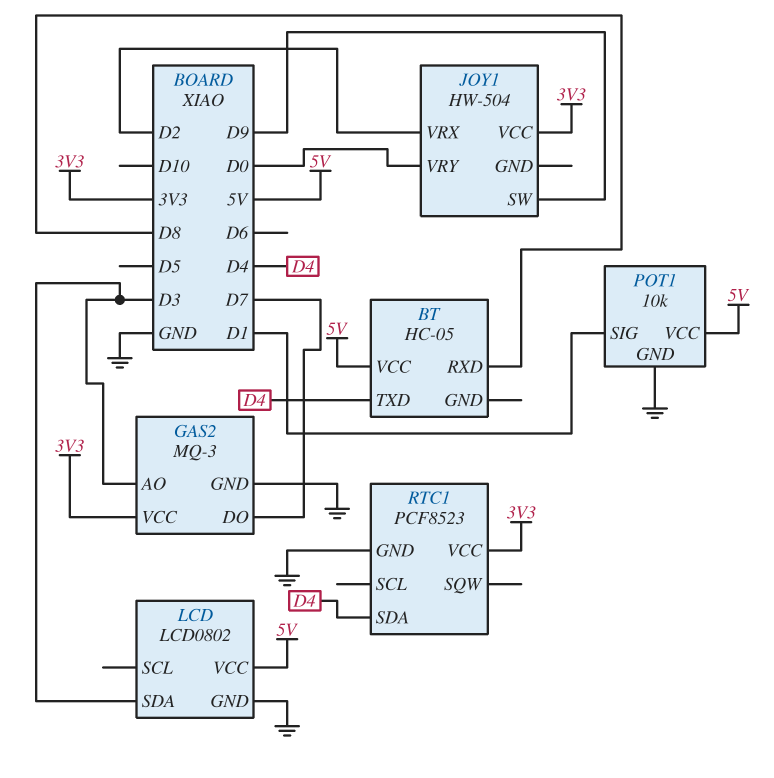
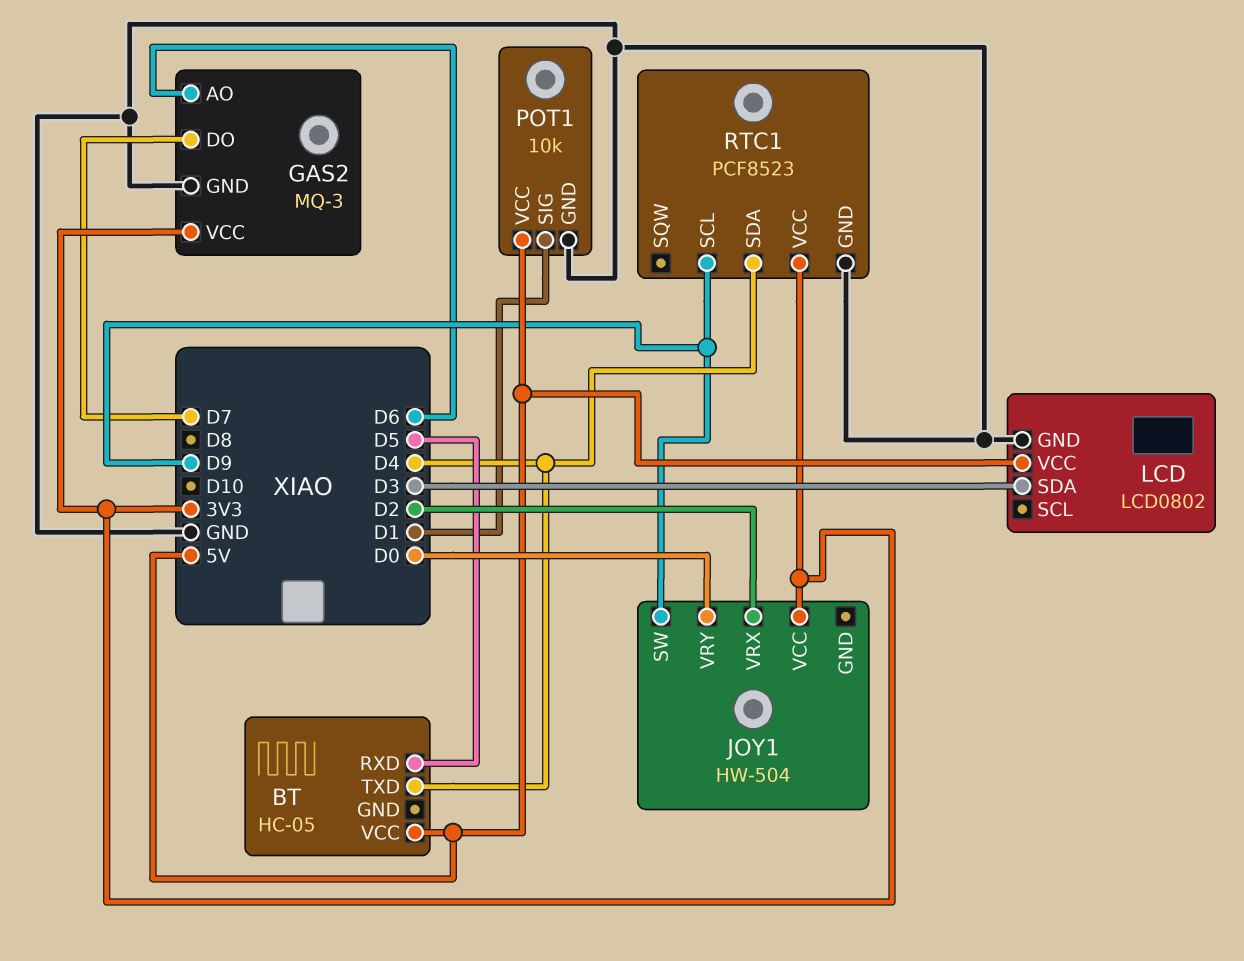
BT pin RXD: D8 -> D5
GAS2 pin AO: D3 -> D6
RTC1 pin SCL: none -> D9

